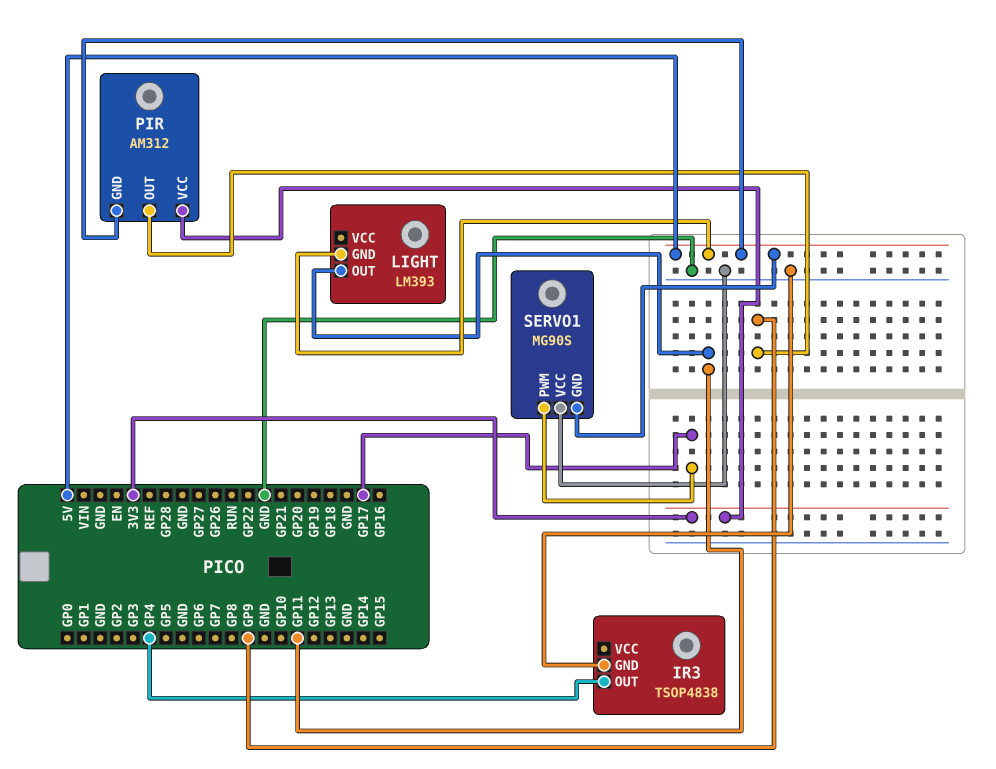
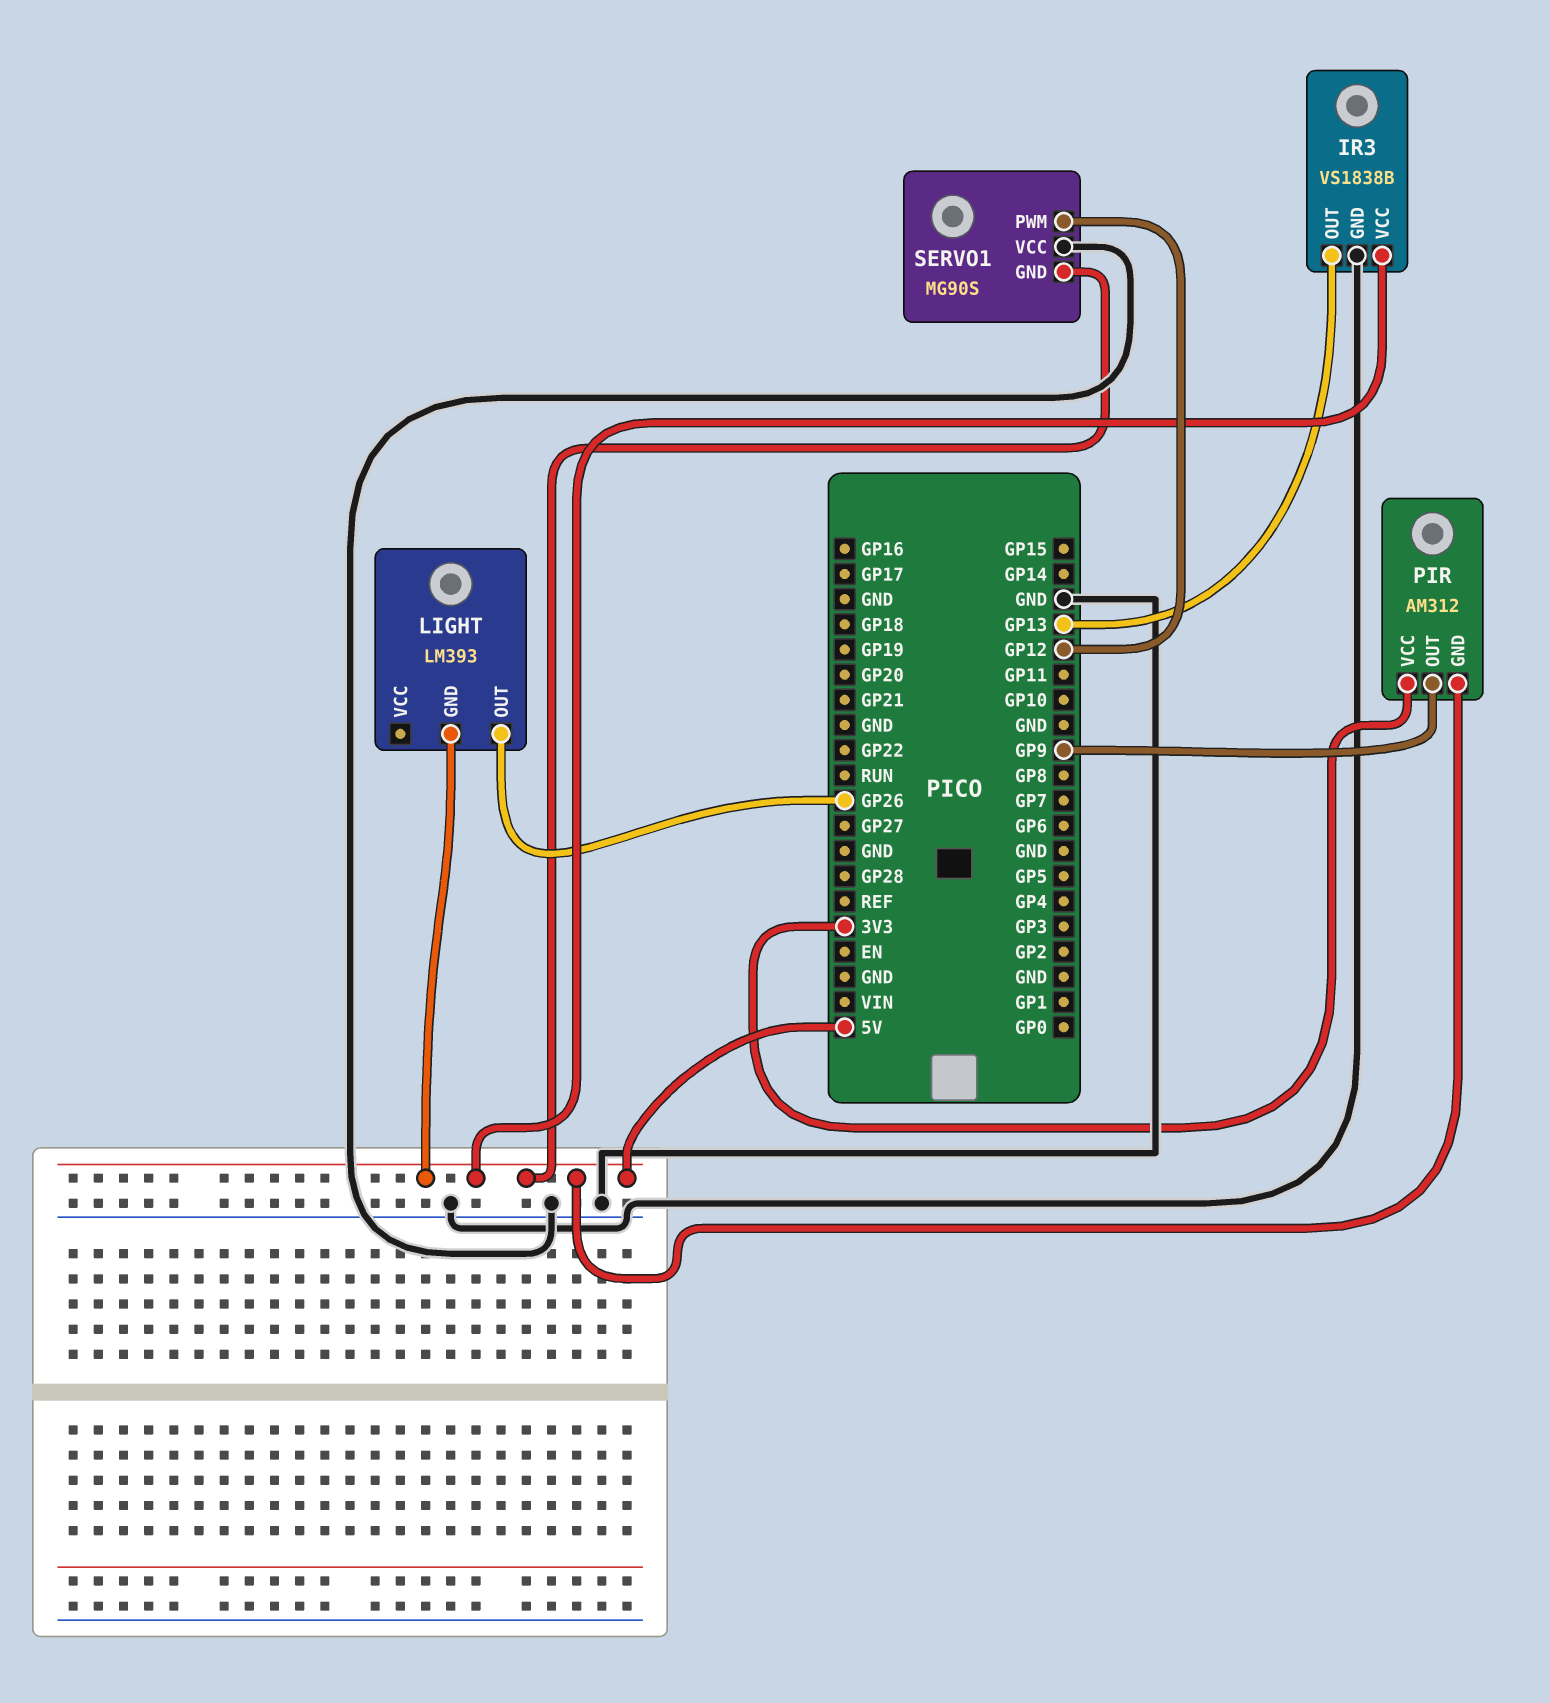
IR3: TSOP4838 -> VS1838B
IR3 pin OUT: GP4 -> GP13
IR3 pin VCC: none -> 5V
LIGHT pin OUT: GP11 -> GP26
SERVO1 pin PWM: GP17 -> GP12

